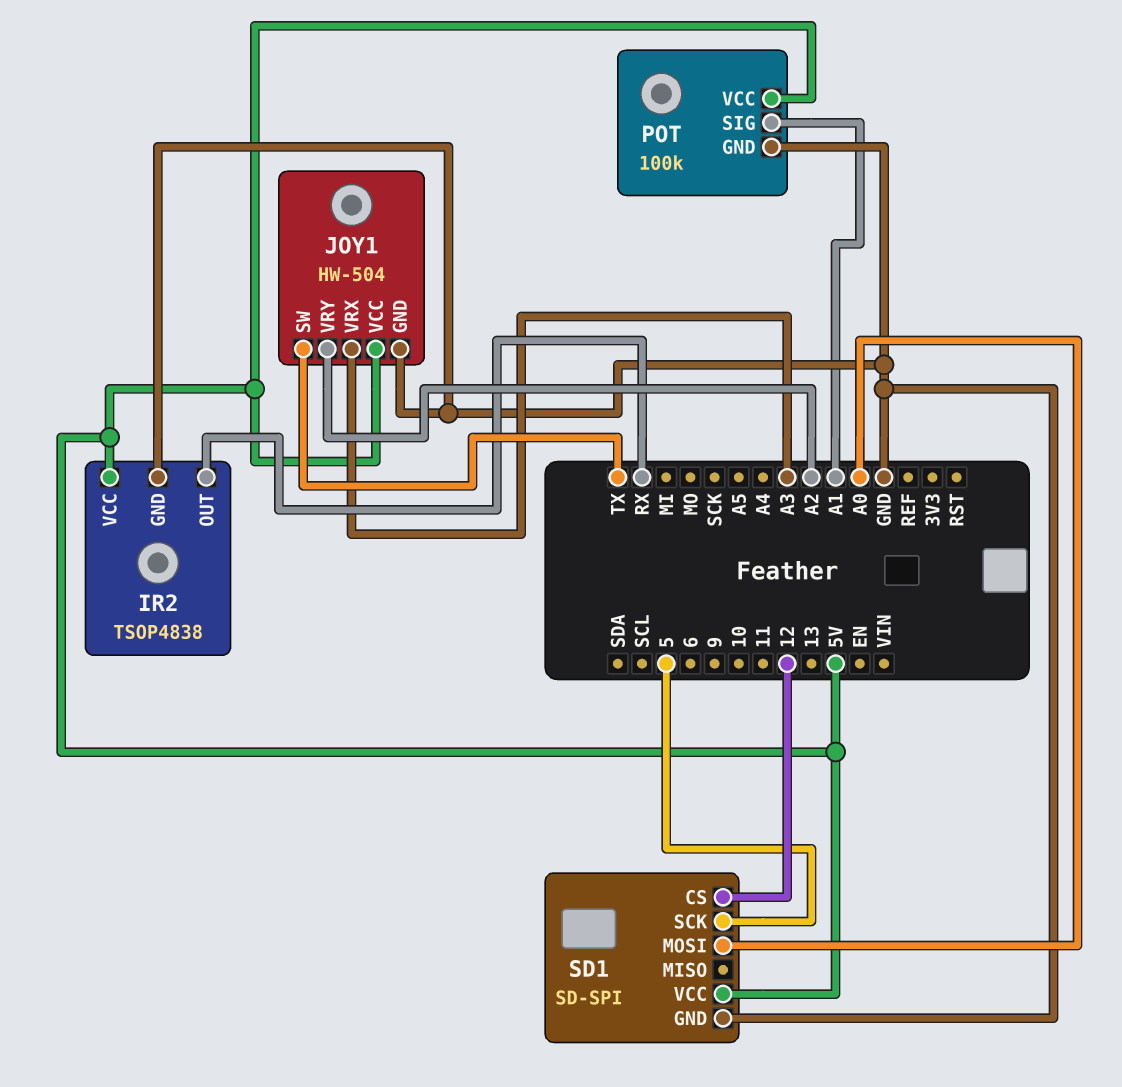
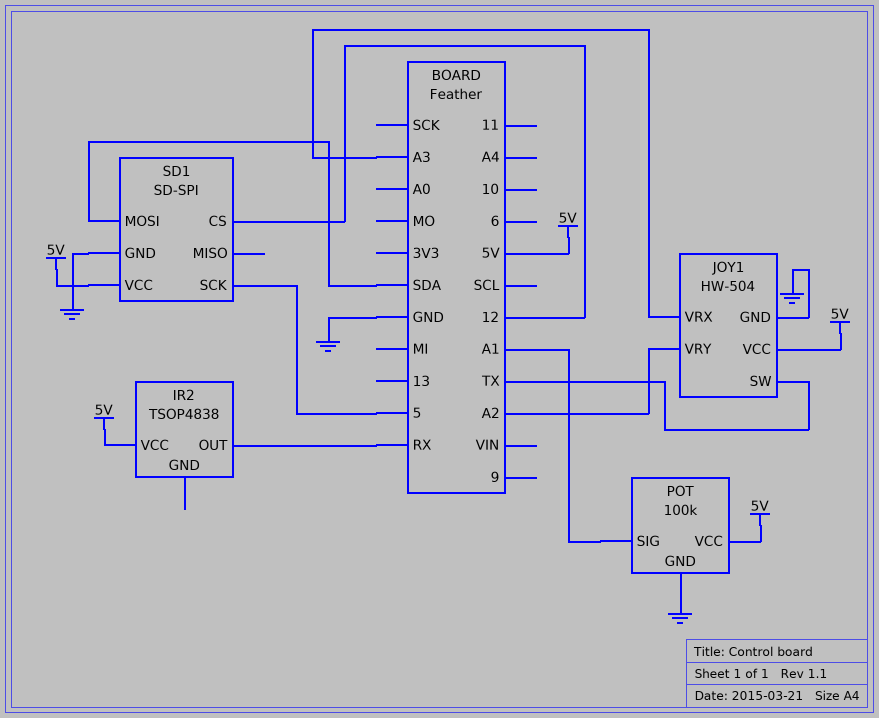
IR2 pin GND: GND -> none
SD1 pin MOSI: A0 -> SDA

